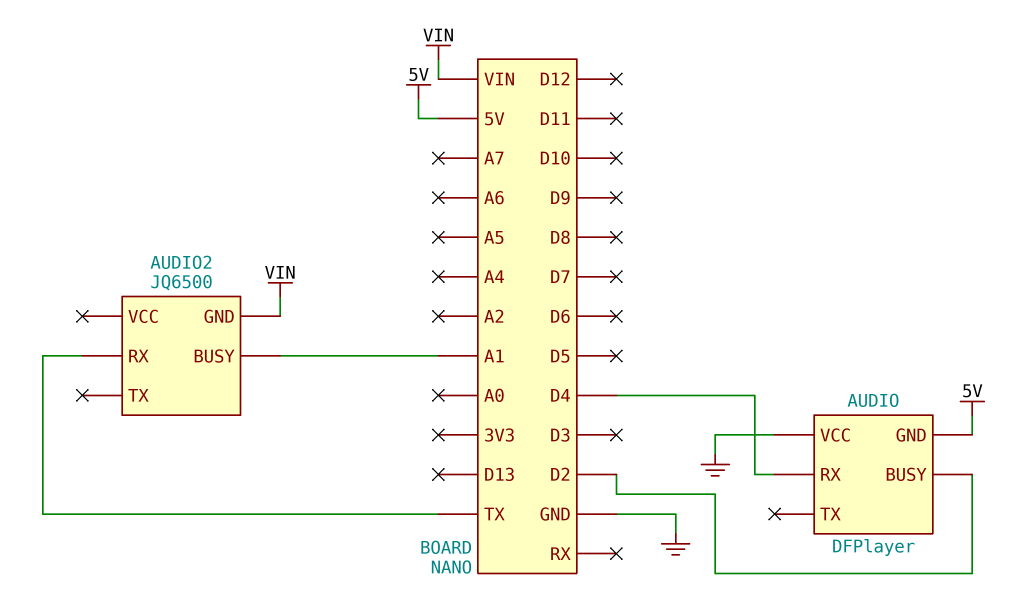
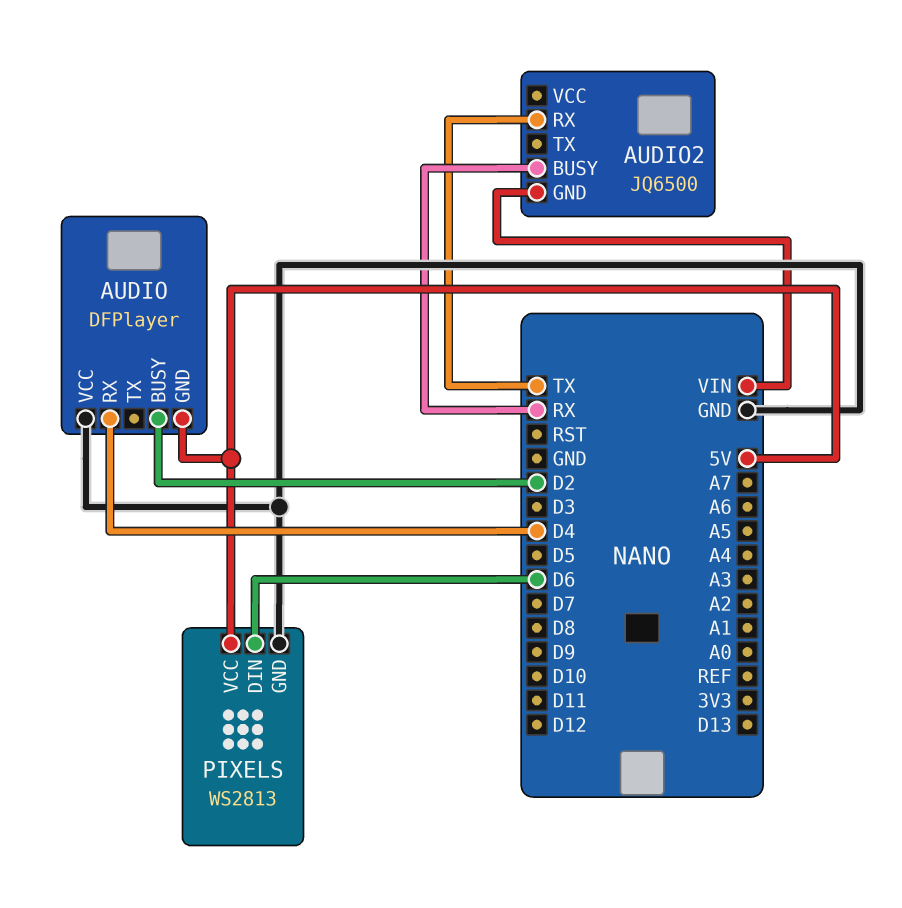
AUDIO2 pin BUSY: A1 -> RX
PIXELS: none -> WS2813
PIXELS pin DIN: none -> D6
PIXELS pin GND: none -> GND
PIXELS pin VCC: none -> 5V

